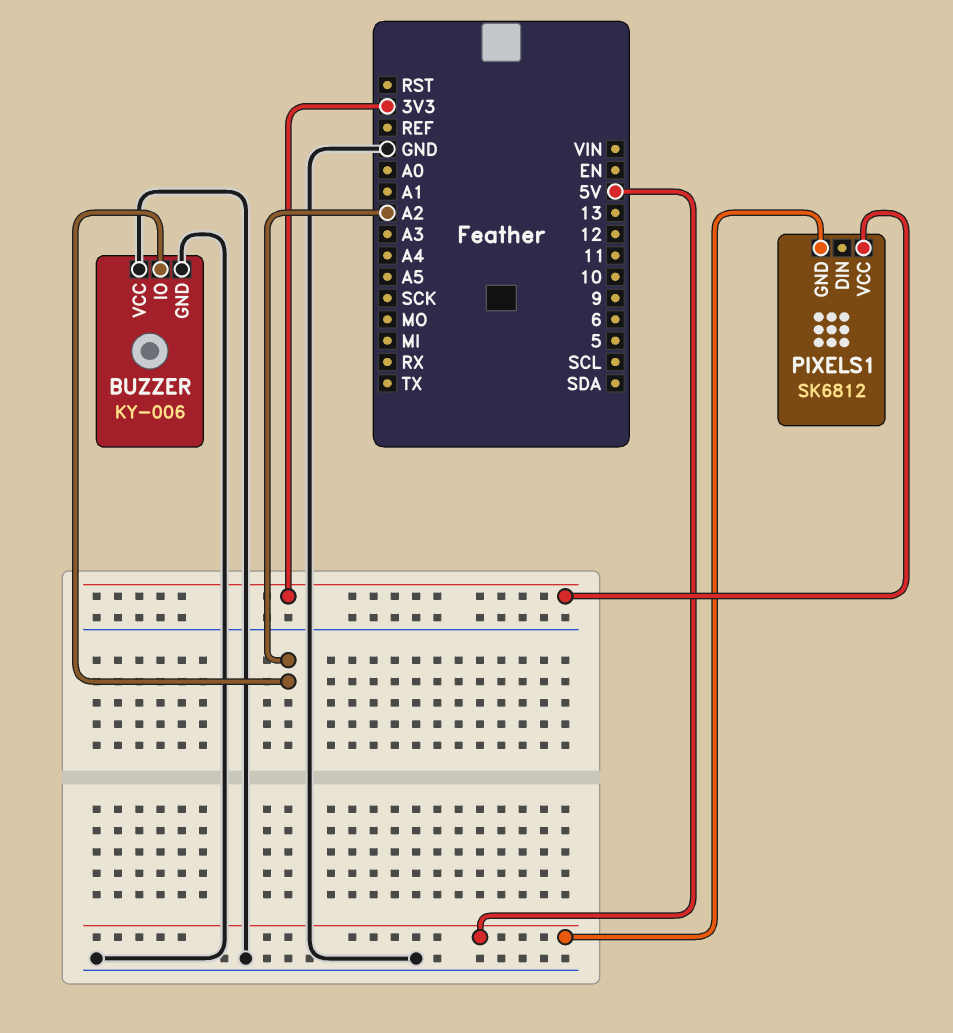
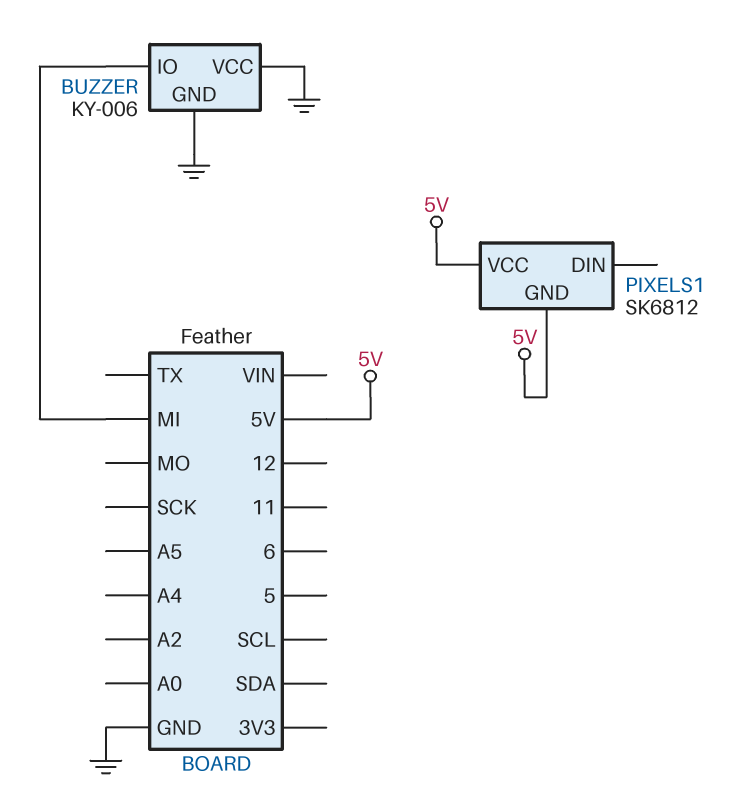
BUZZER pin IO: A2 -> MI
PIXELS1 pin VCC: 3V3 -> 5V

